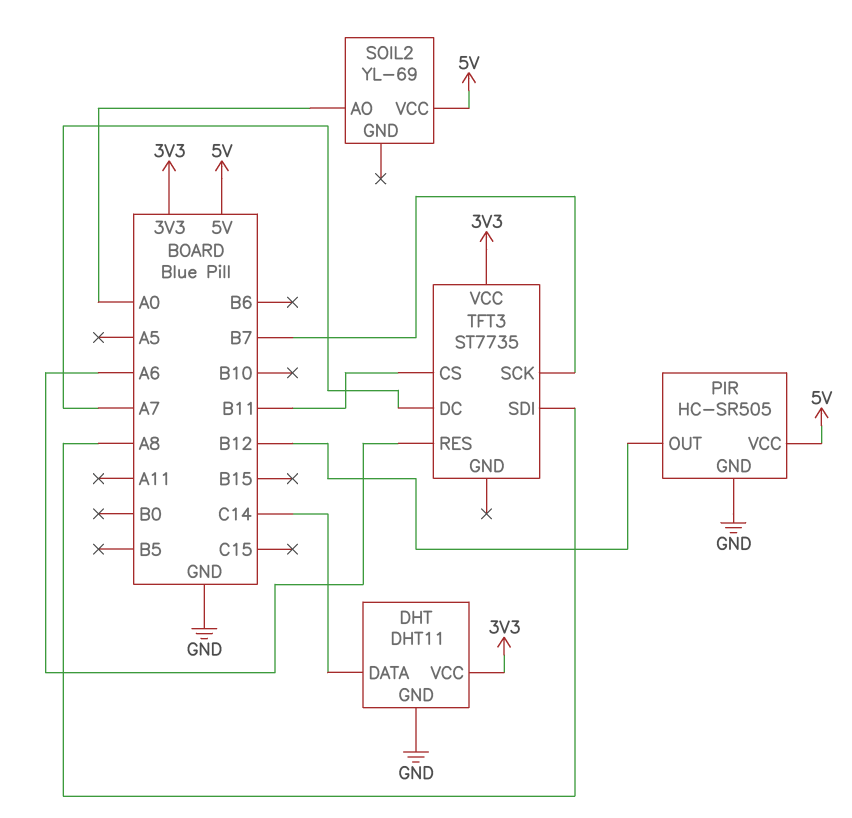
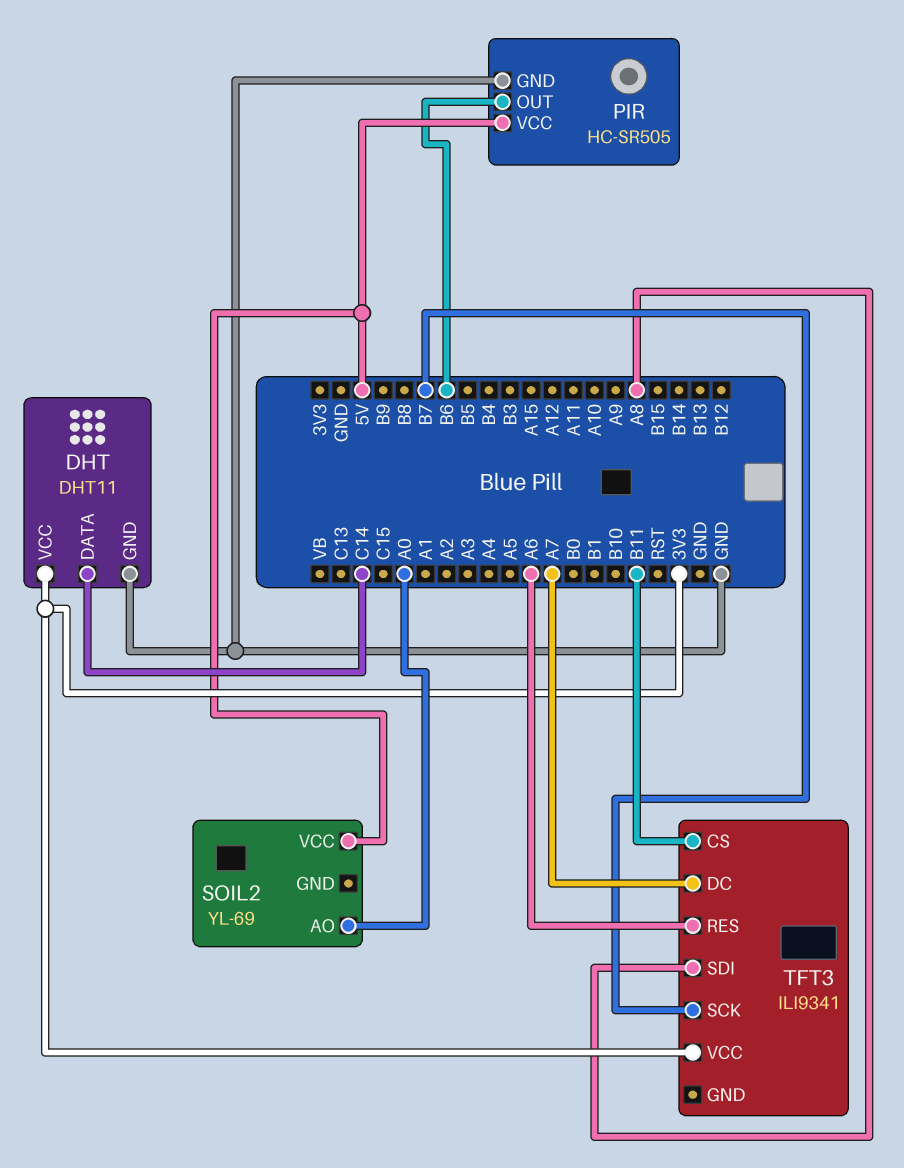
PIR pin OUT: B12 -> B6
TFT3: ST7735 -> ILI9341

